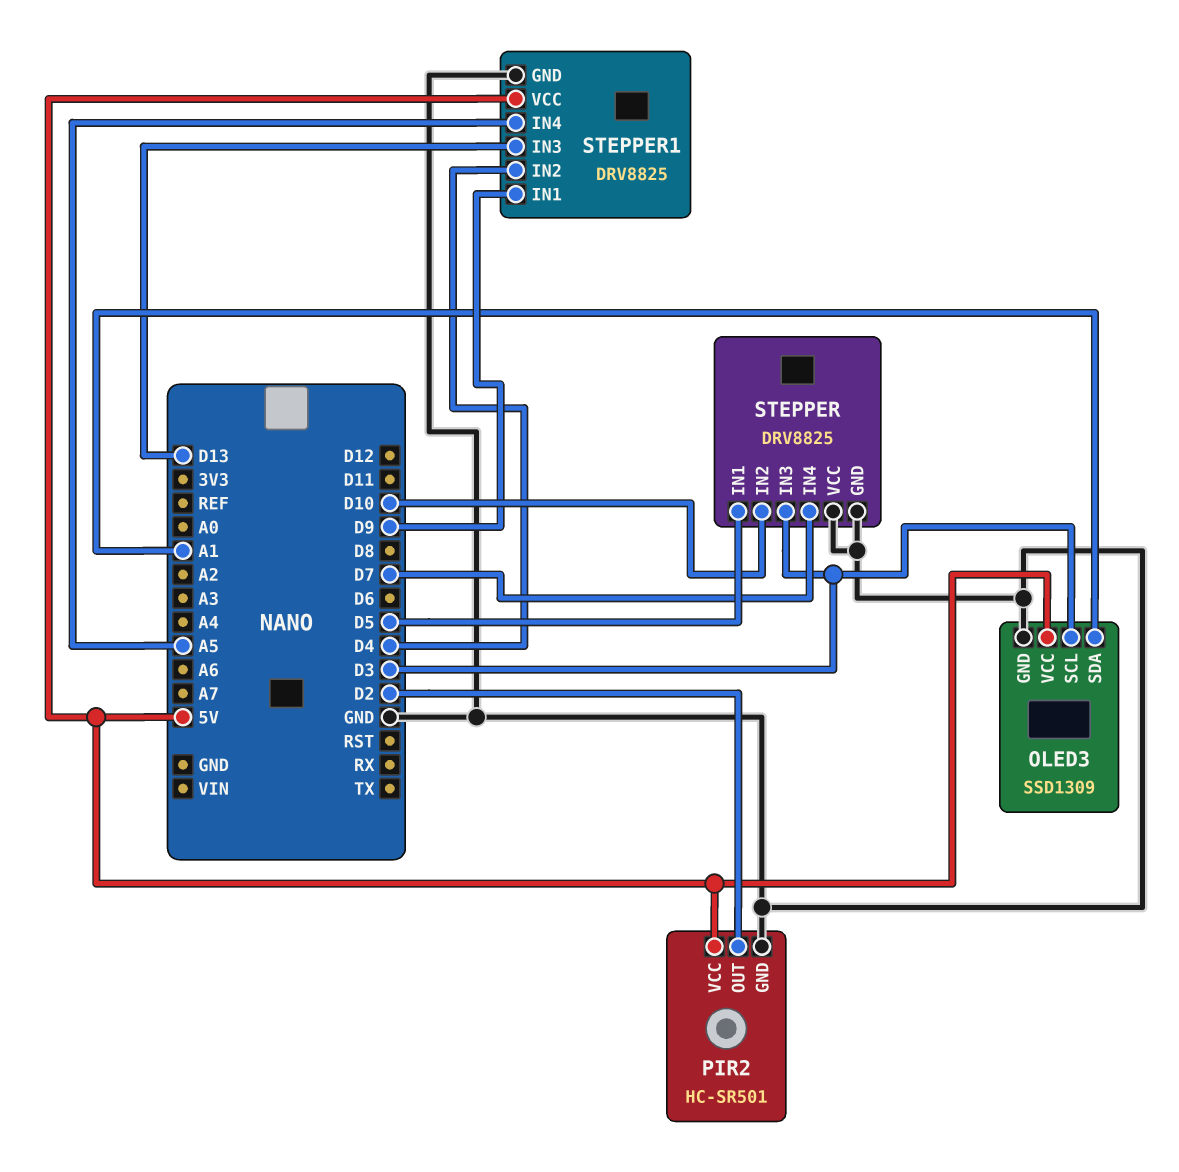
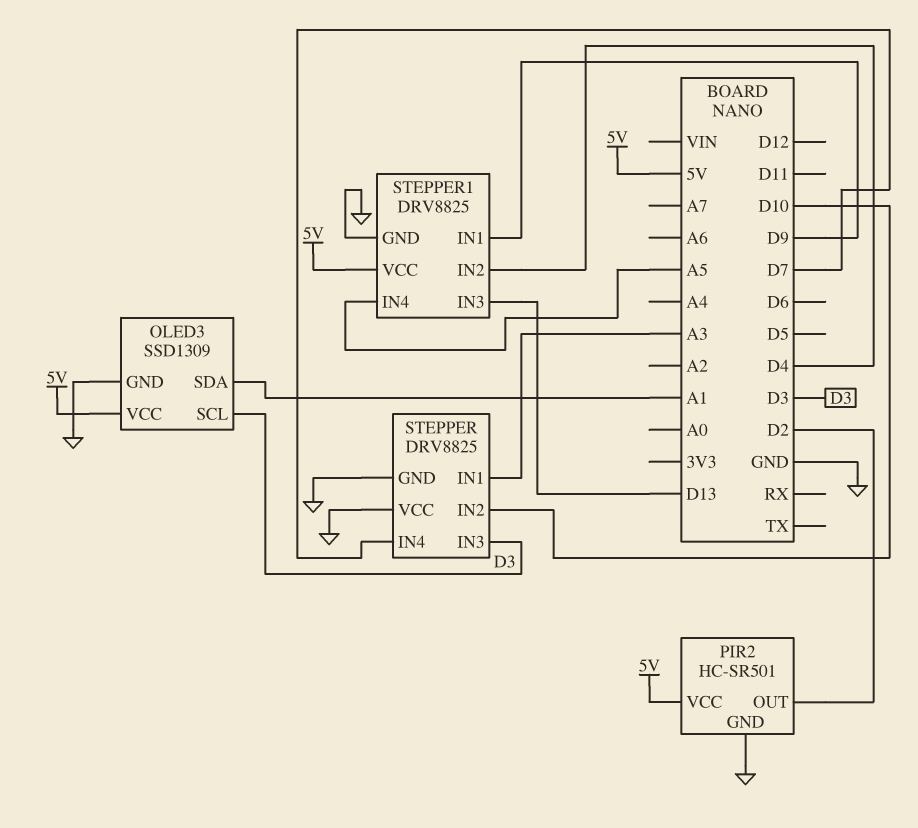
STEPPER pin IN1: D5 -> A3

